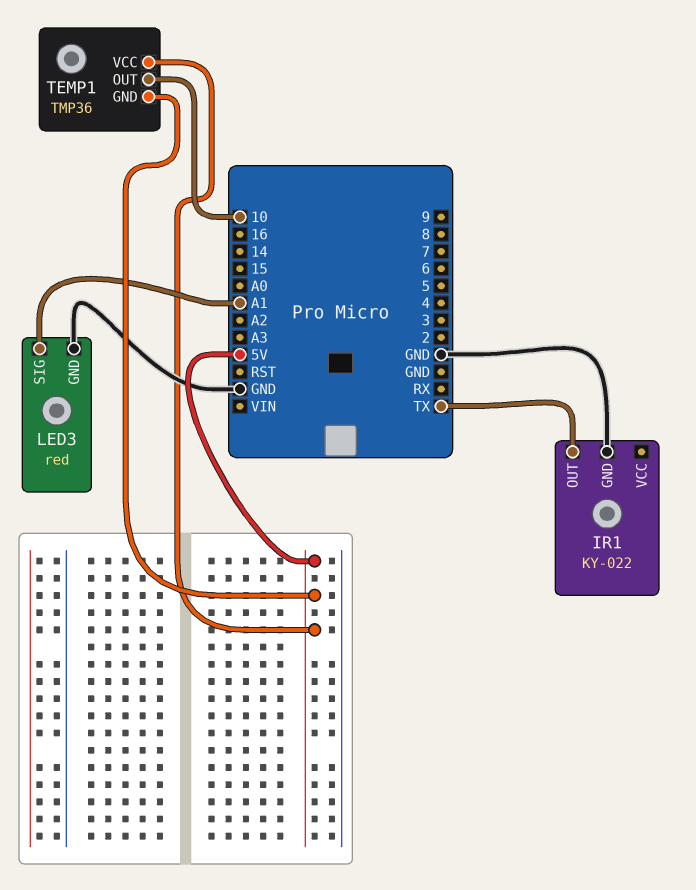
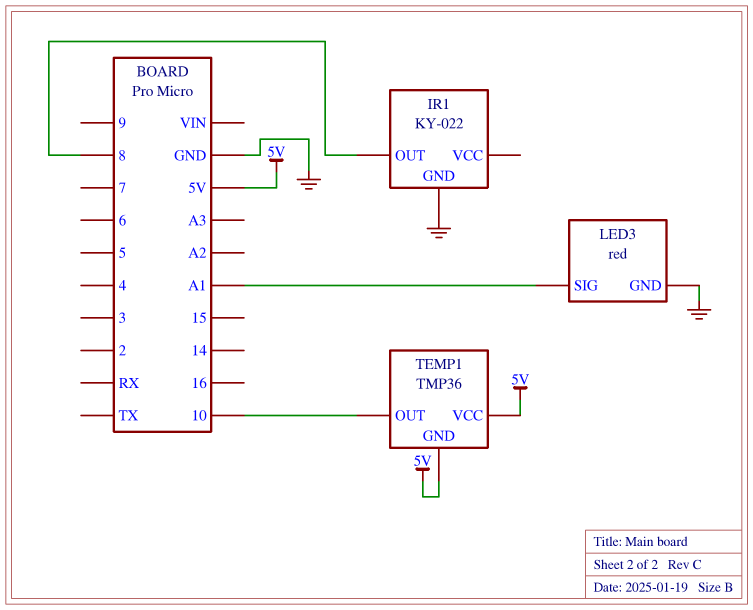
IR1 pin OUT: TX -> 8

